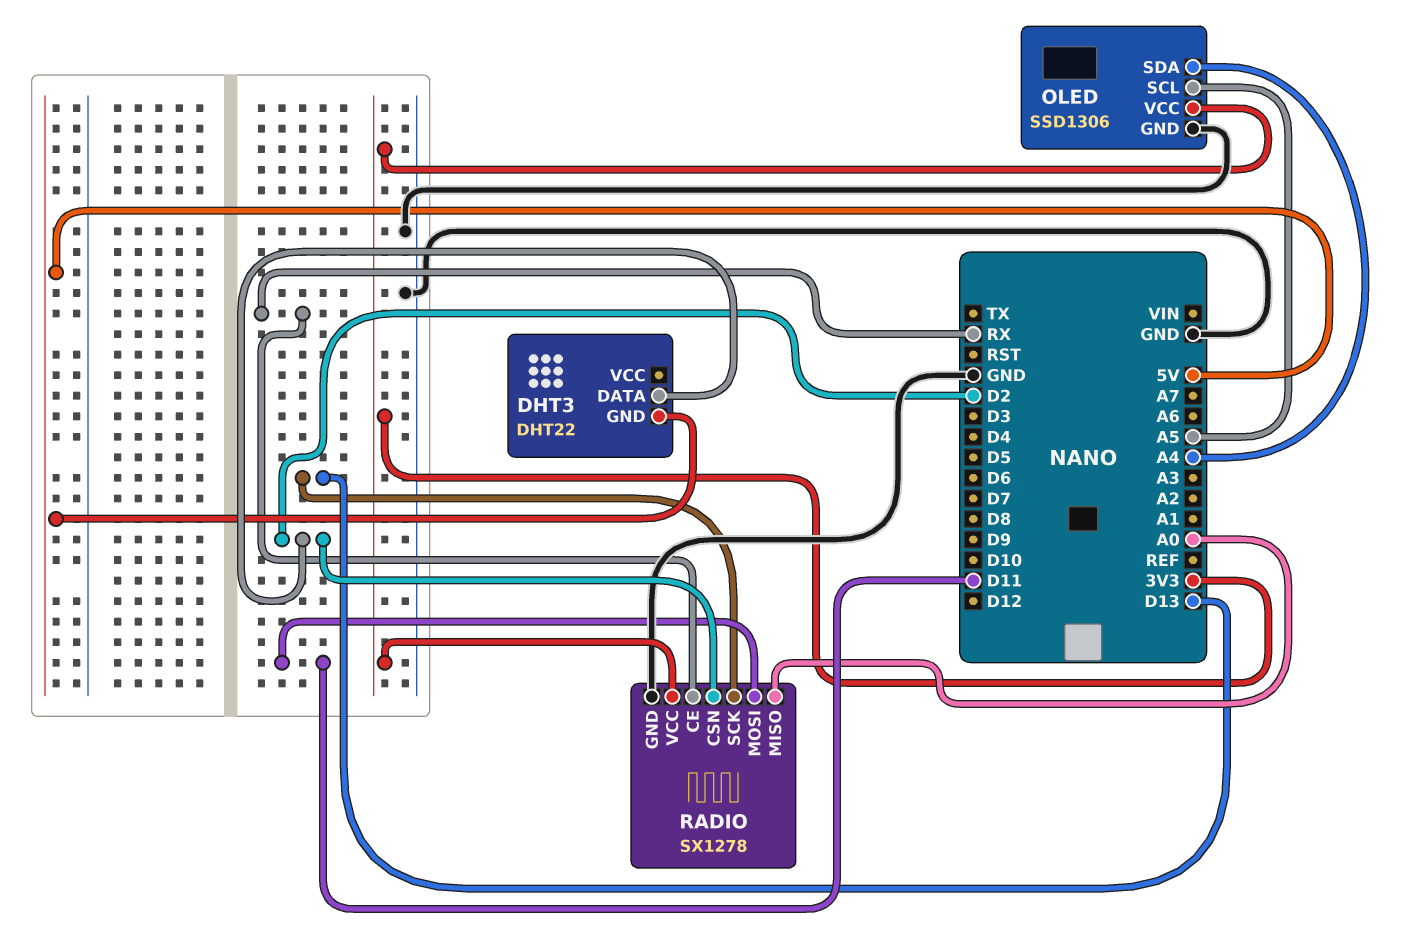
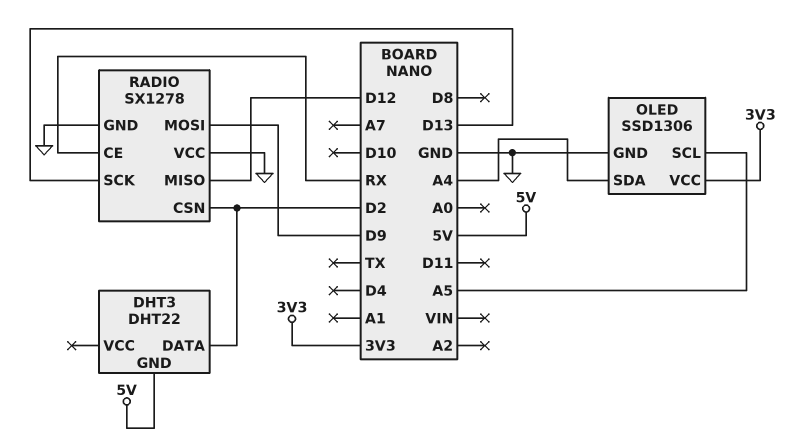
RADIO pin MISO: A0 -> D12
RADIO pin MOSI: D11 -> D9
RADIO pin VCC: 3V3 -> GND

